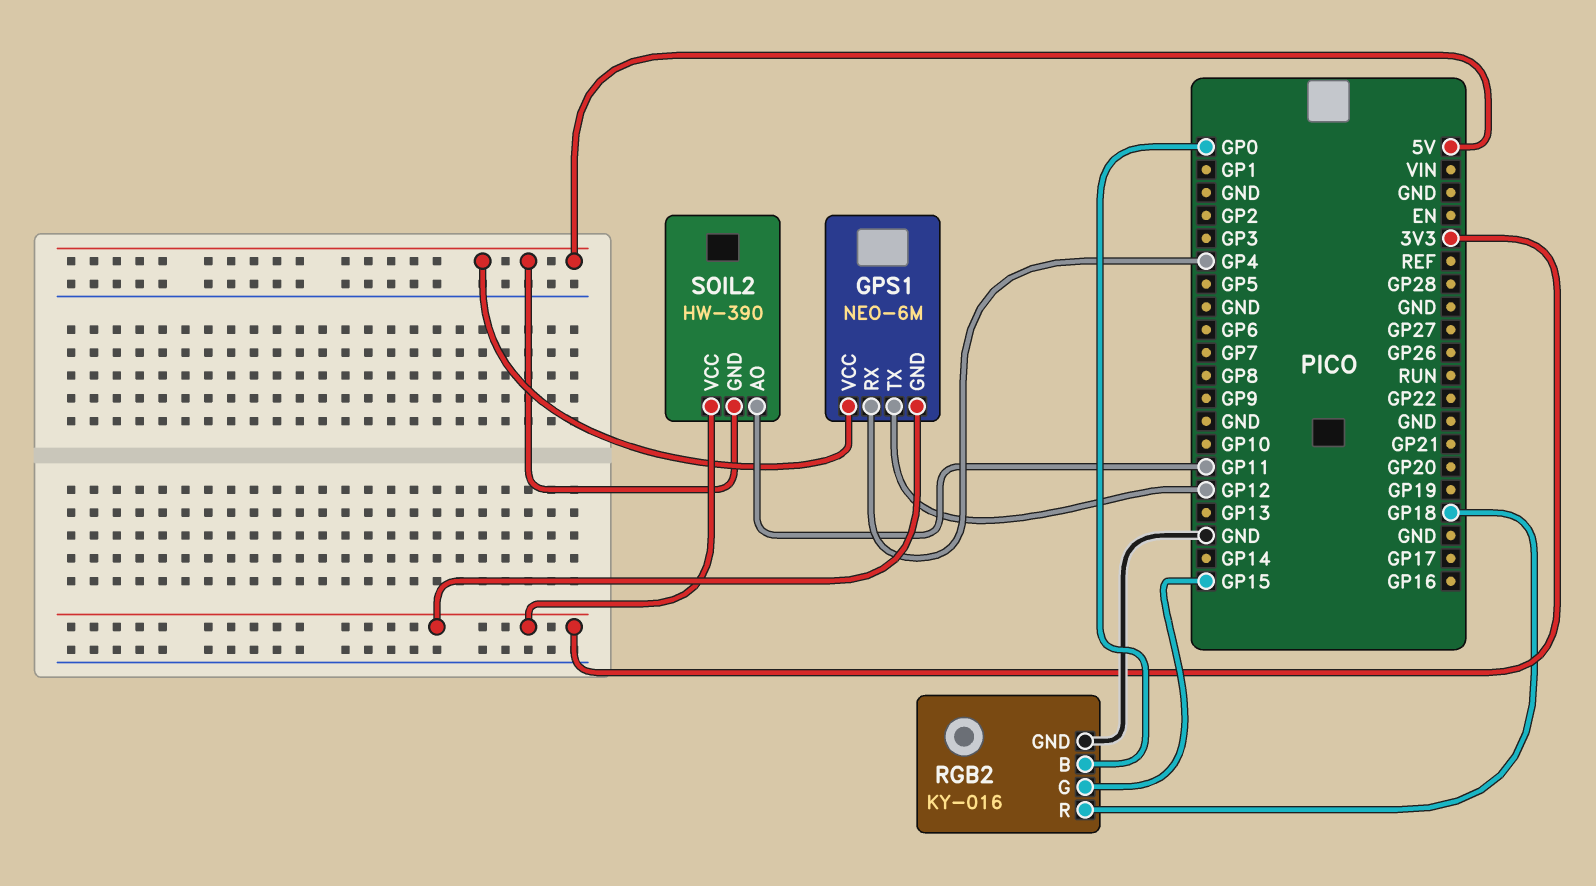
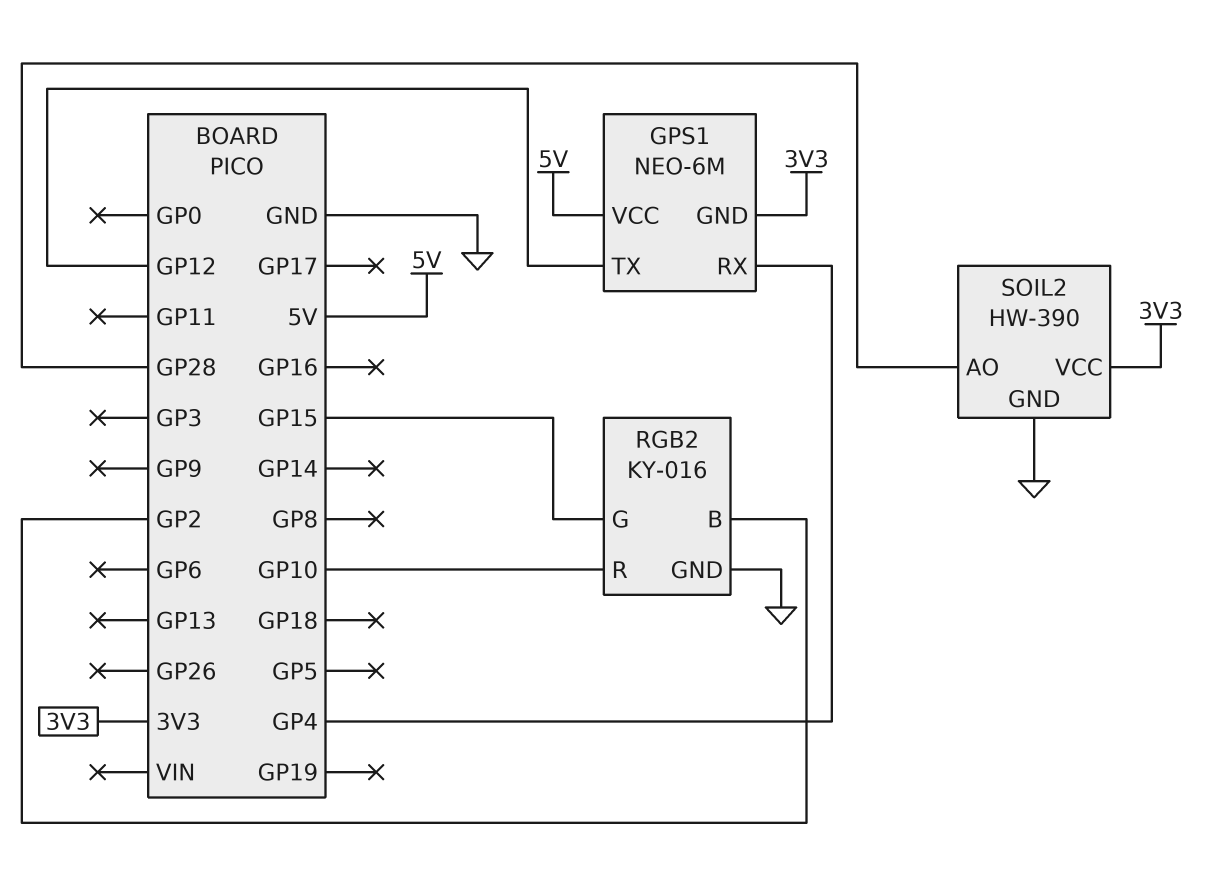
RGB2 pin B: GP0 -> GP2
RGB2 pin R: GP18 -> GP10
SOIL2 pin AO: GP11 -> GP28
SOIL2 pin GND: 5V -> GND

